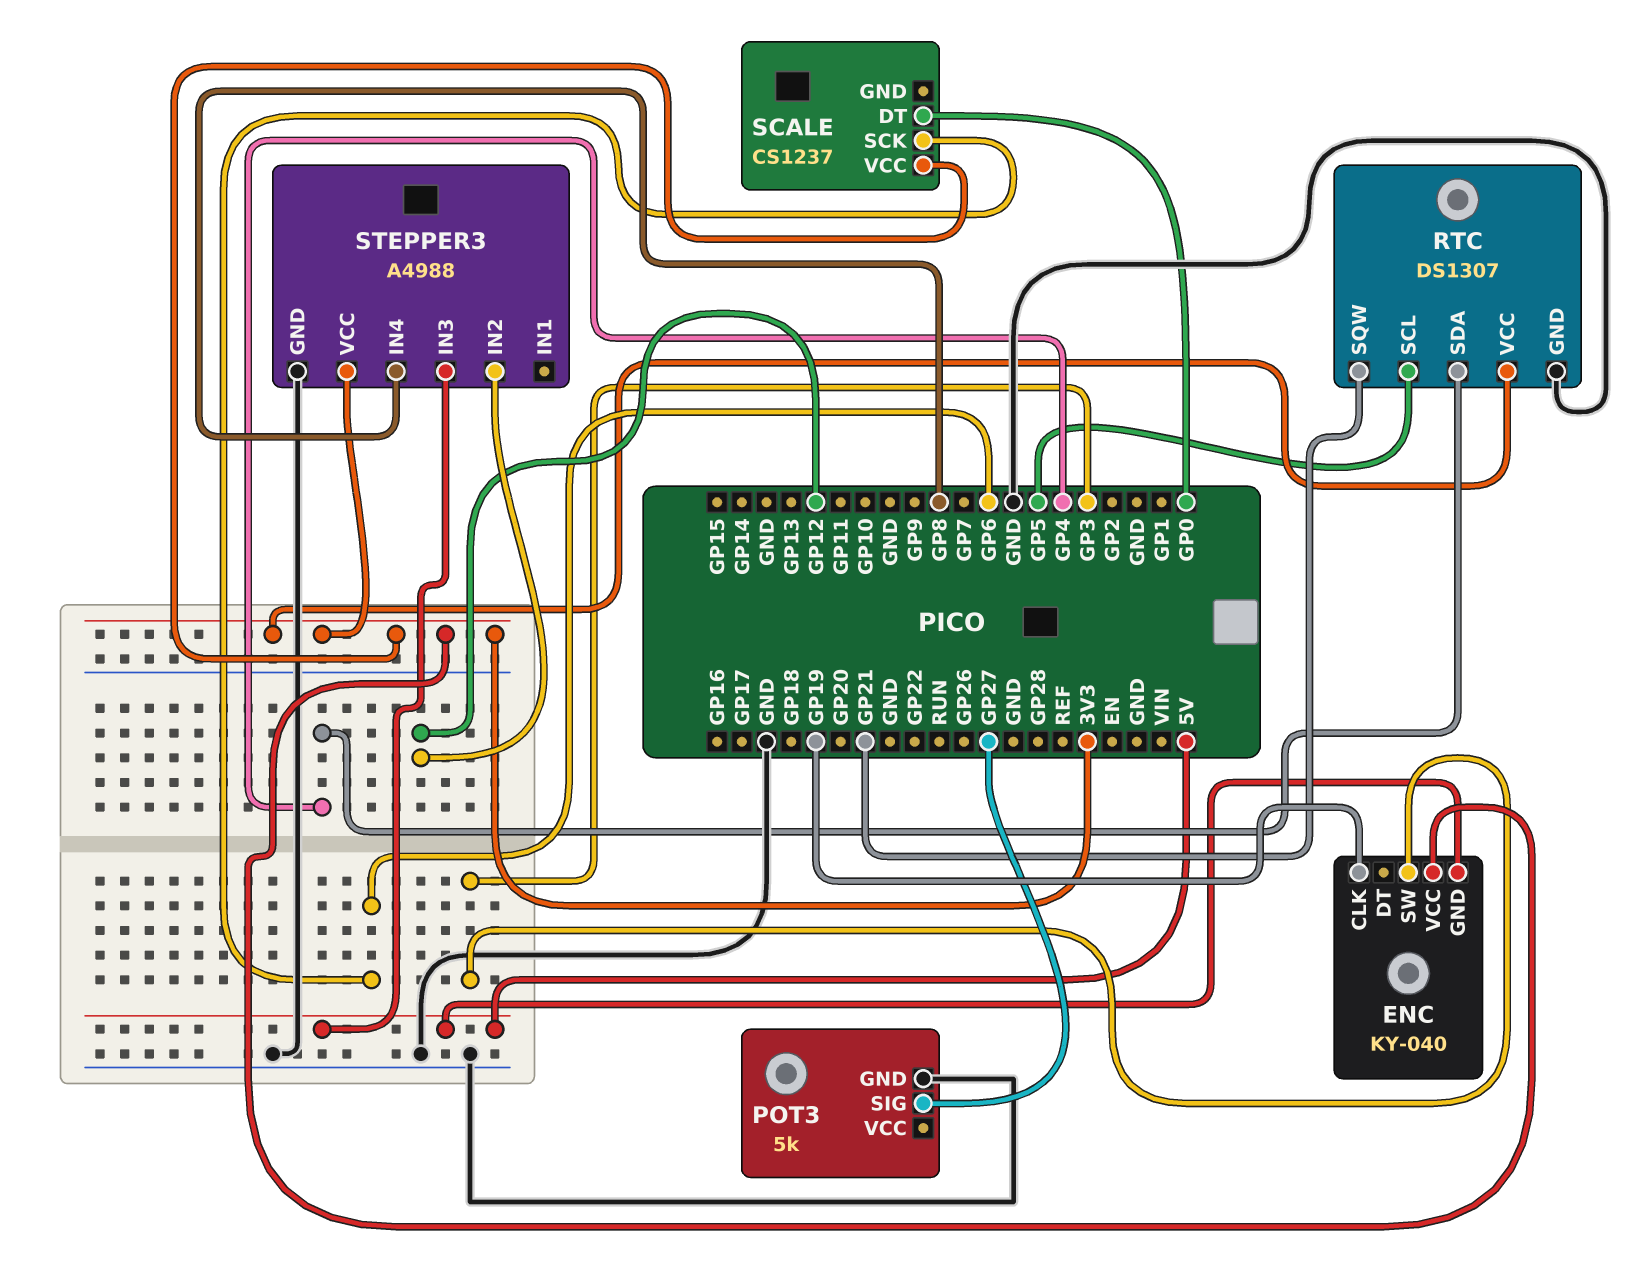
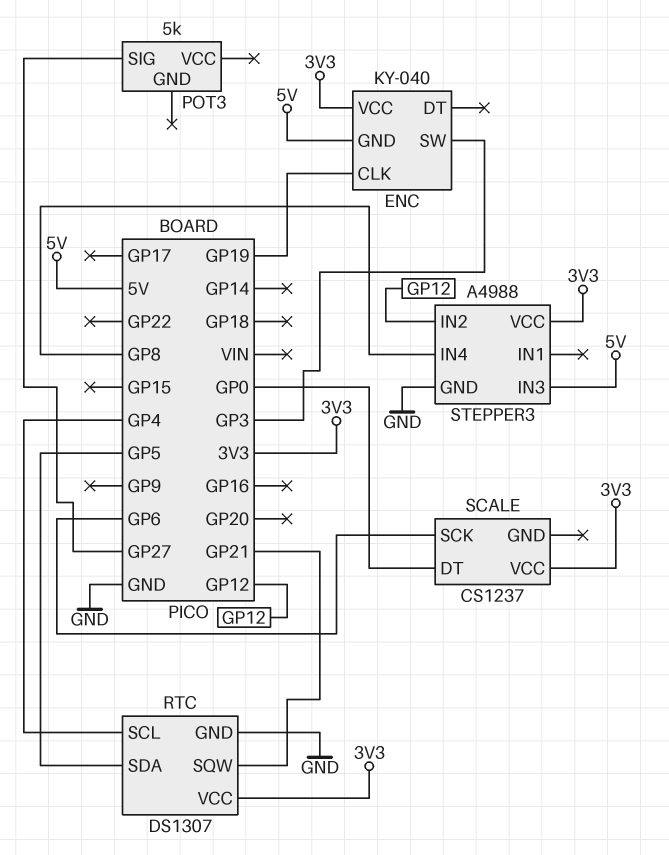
POT3 pin GND: GND -> none
RTC pin SCL: GP5 -> GP4
RTC pin SDA: GP4 -> GP5

